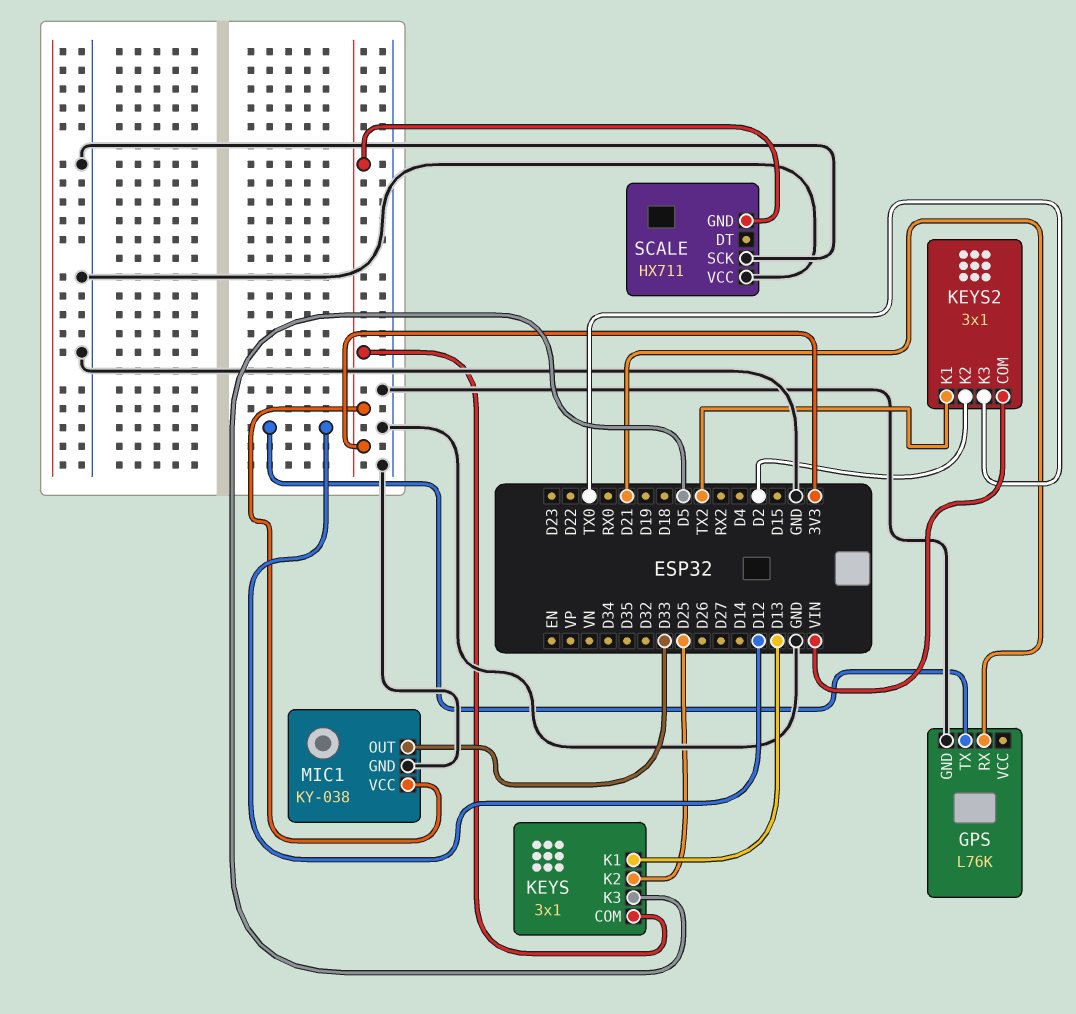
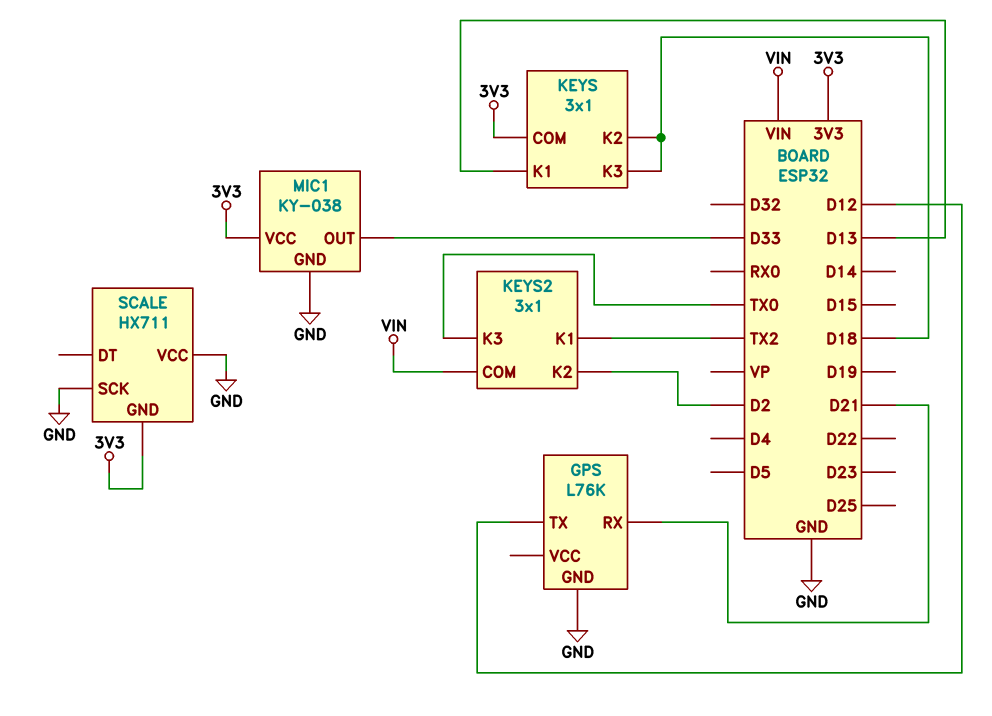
KEYS pin K2: D25 -> D18
KEYS pin K3: D5 -> D18

